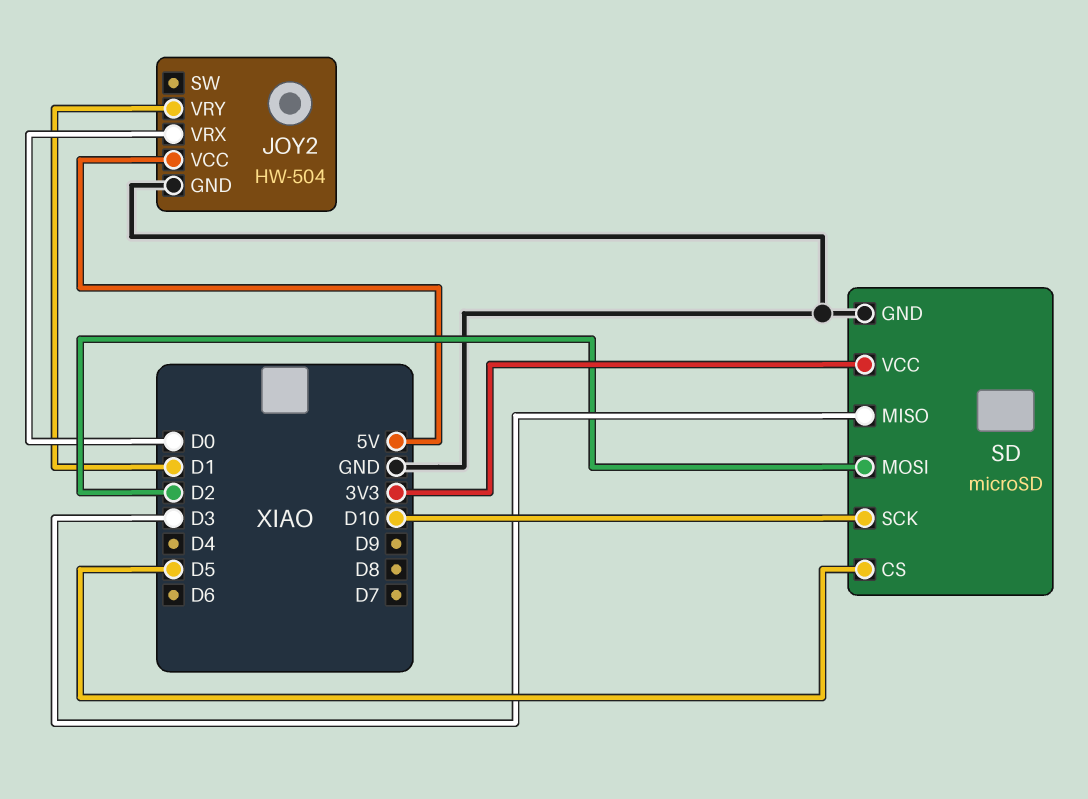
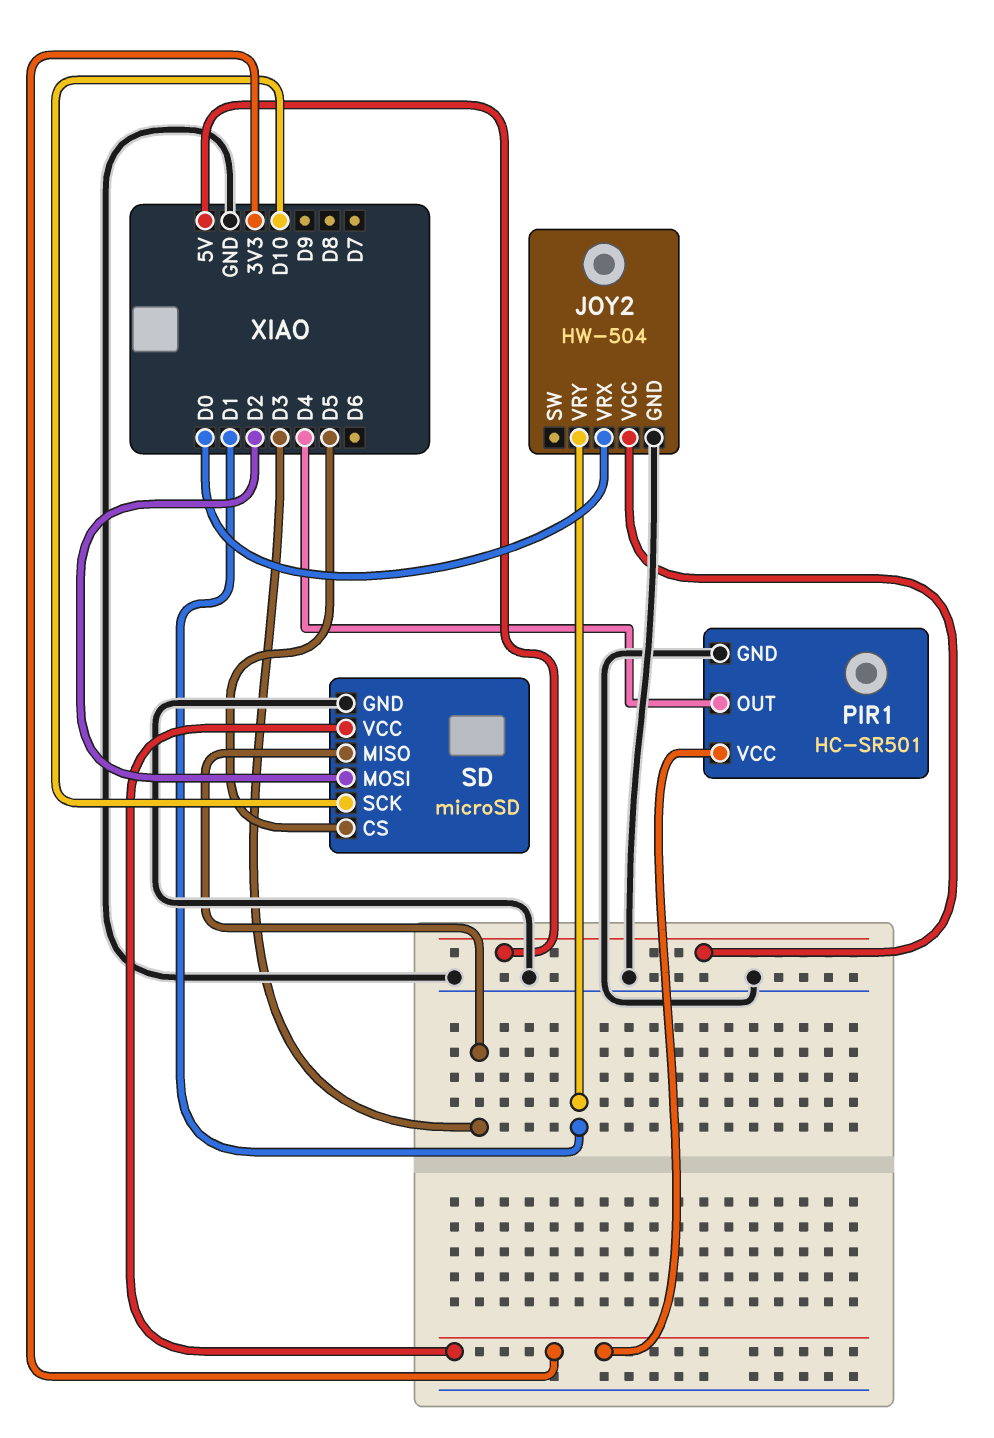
PIR1: none -> HC-SR501
PIR1 pin GND: none -> GND
PIR1 pin OUT: none -> D4
PIR1 pin VCC: none -> 3V3

